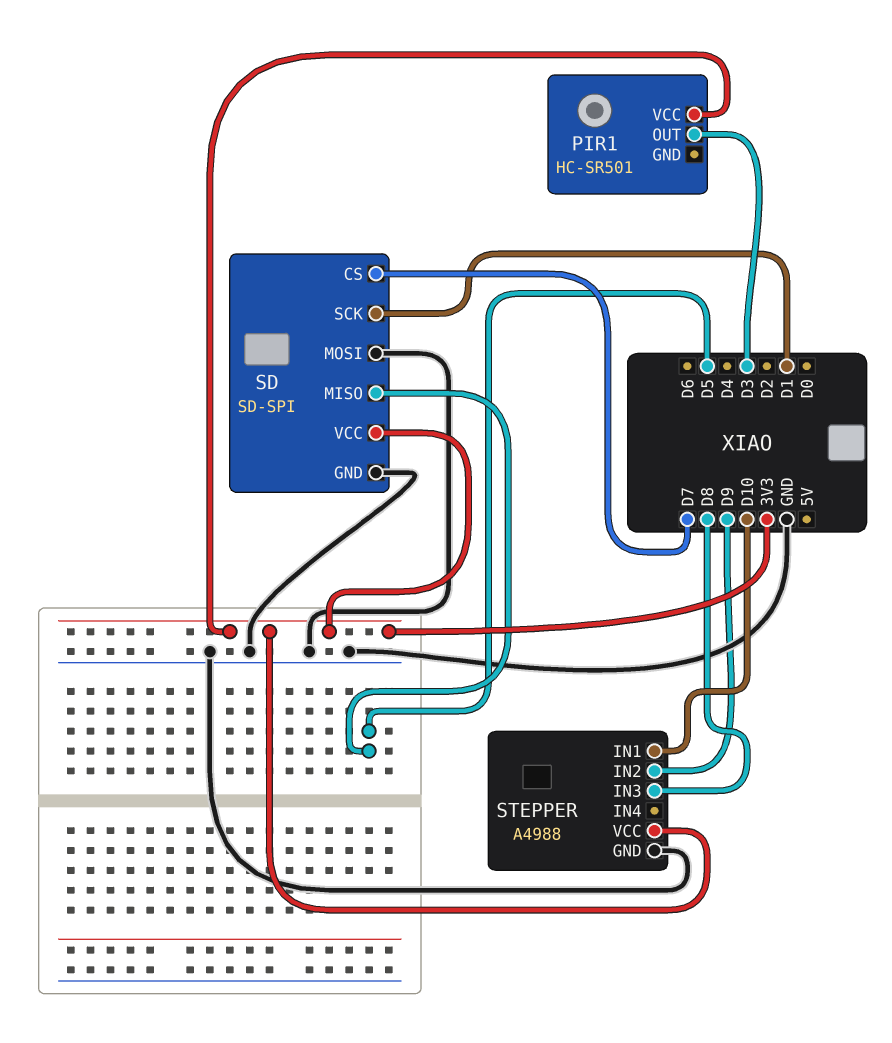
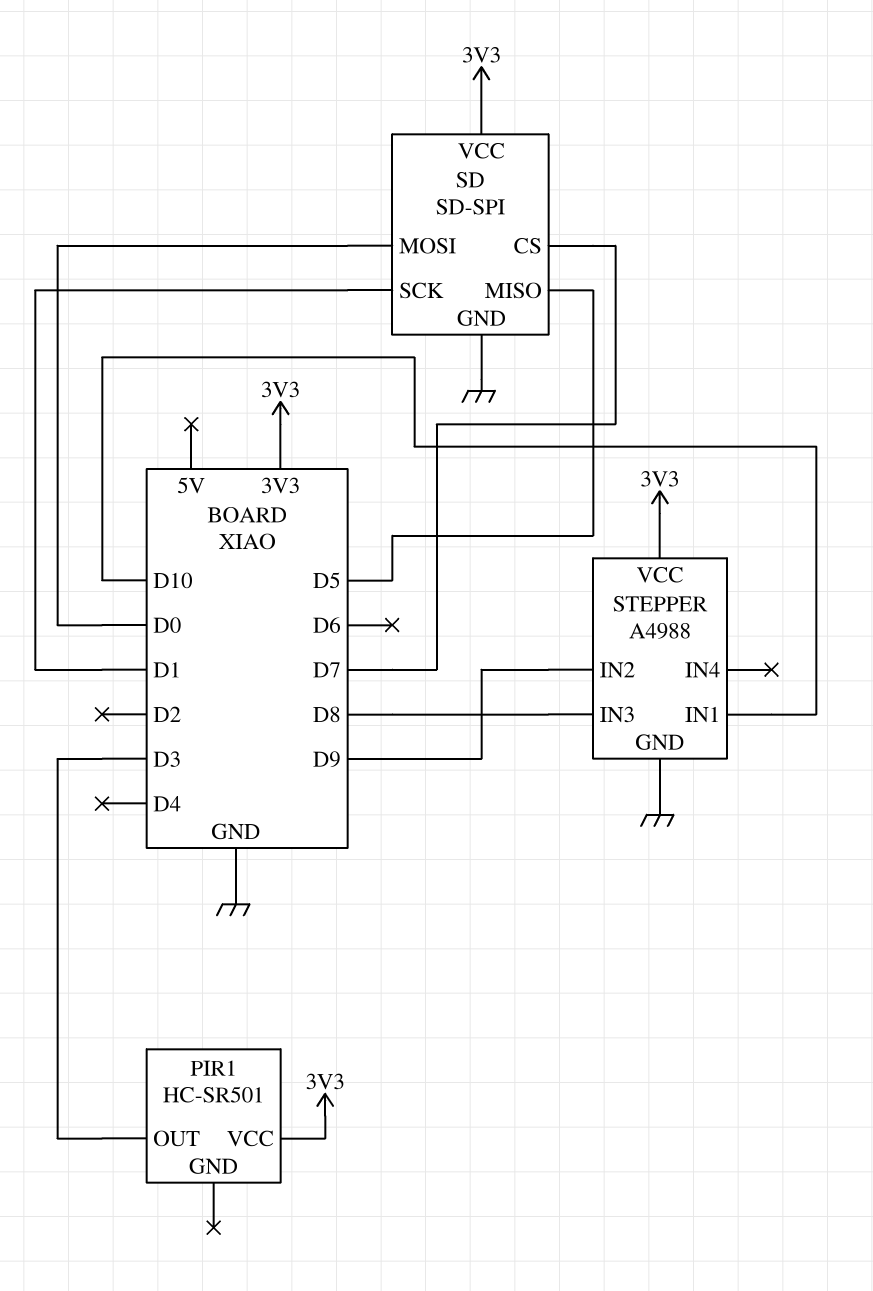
SD pin MOSI: GND -> D0

